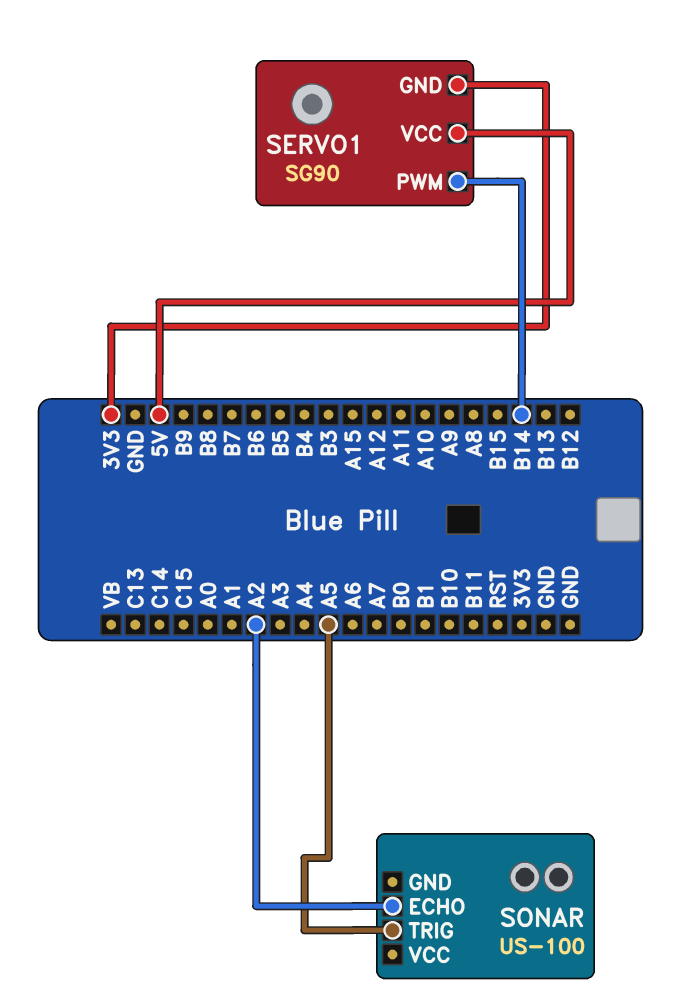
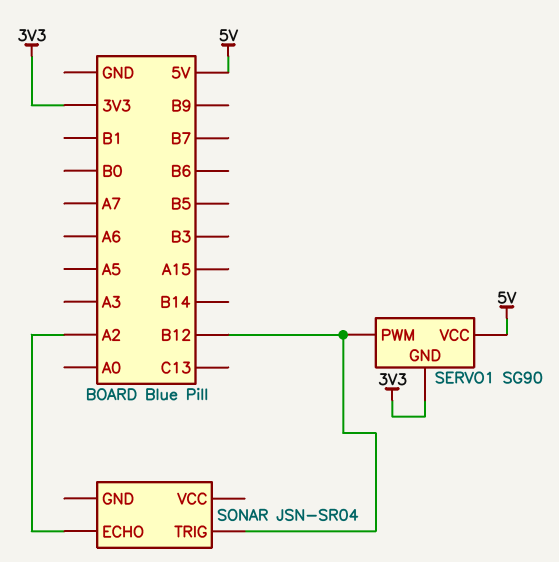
SERVO1 pin PWM: B14 -> B12
SONAR: US-100 -> JSN-SR04
SONAR pin TRIG: A5 -> B12

